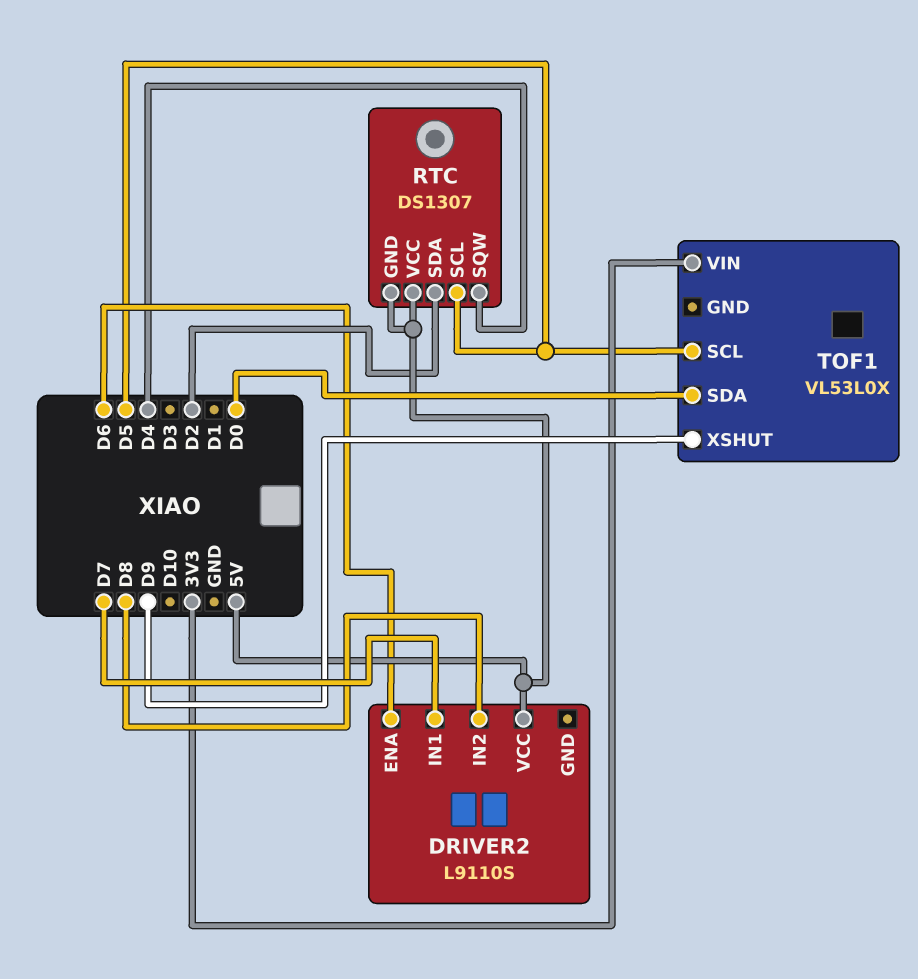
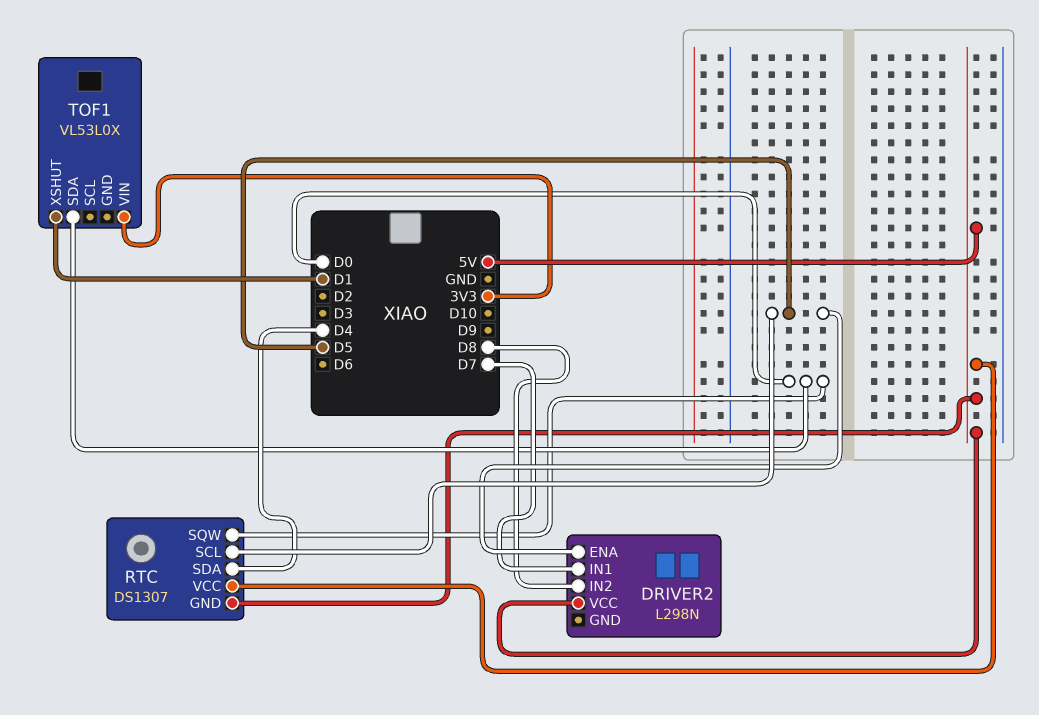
DRIVER2: L9110S -> L298N
DRIVER2 pin ENA: D6 -> D5
RTC pin SDA: D2 -> D4
RTC pin SQW: D4 -> D0
TOF1 pin SCL: D5 -> none
TOF1 pin XSHUT: D9 -> D1

